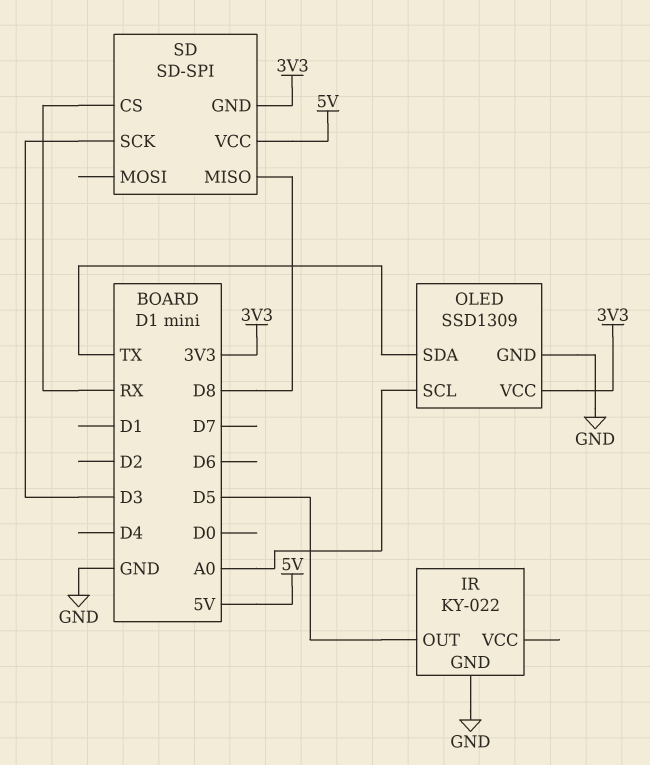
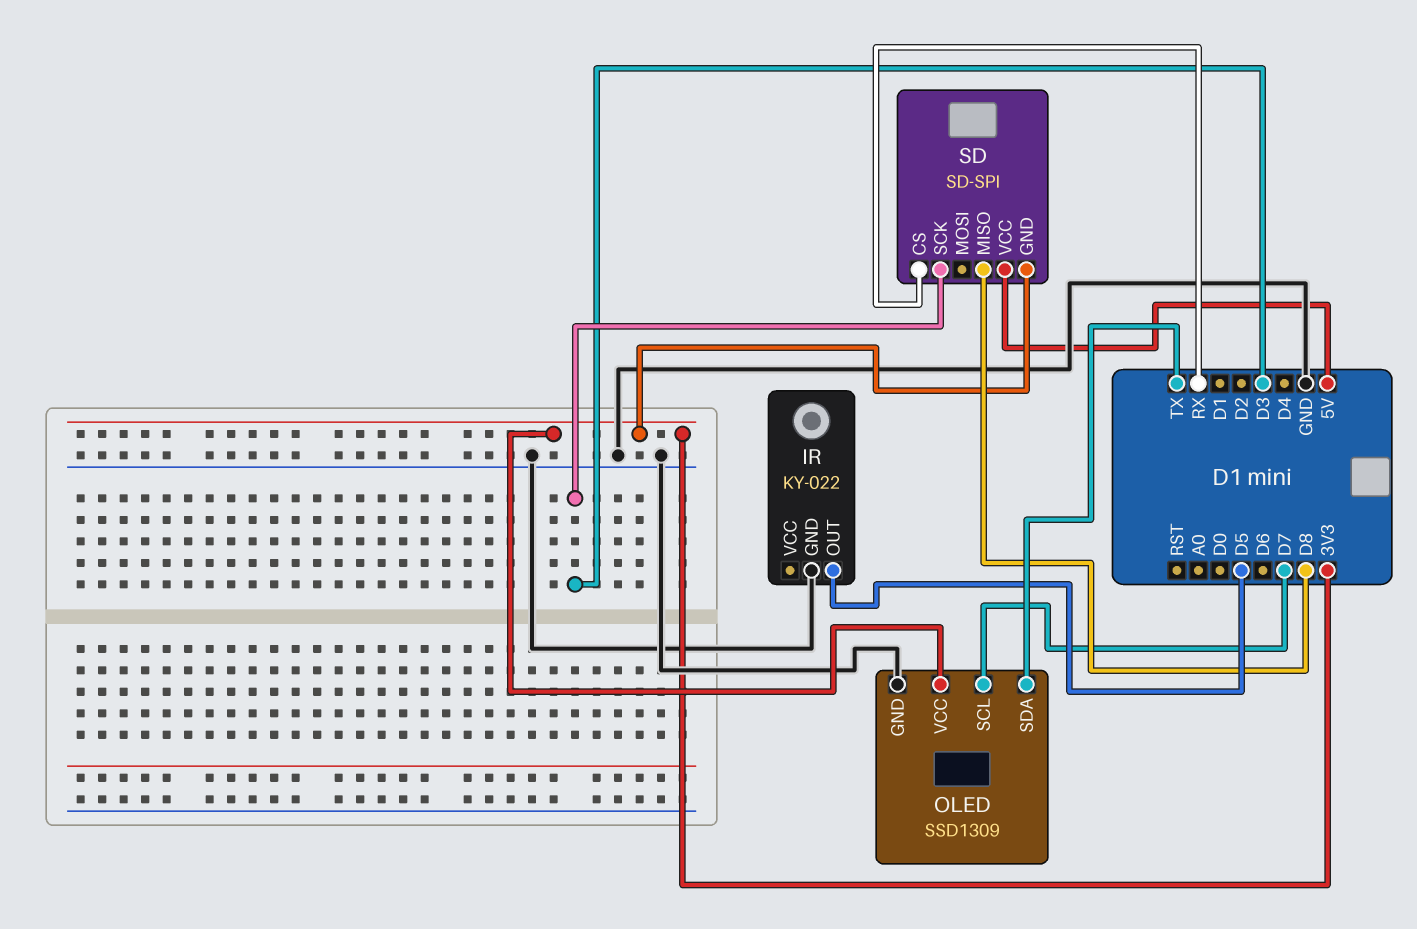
OLED pin SCL: A0 -> D7

